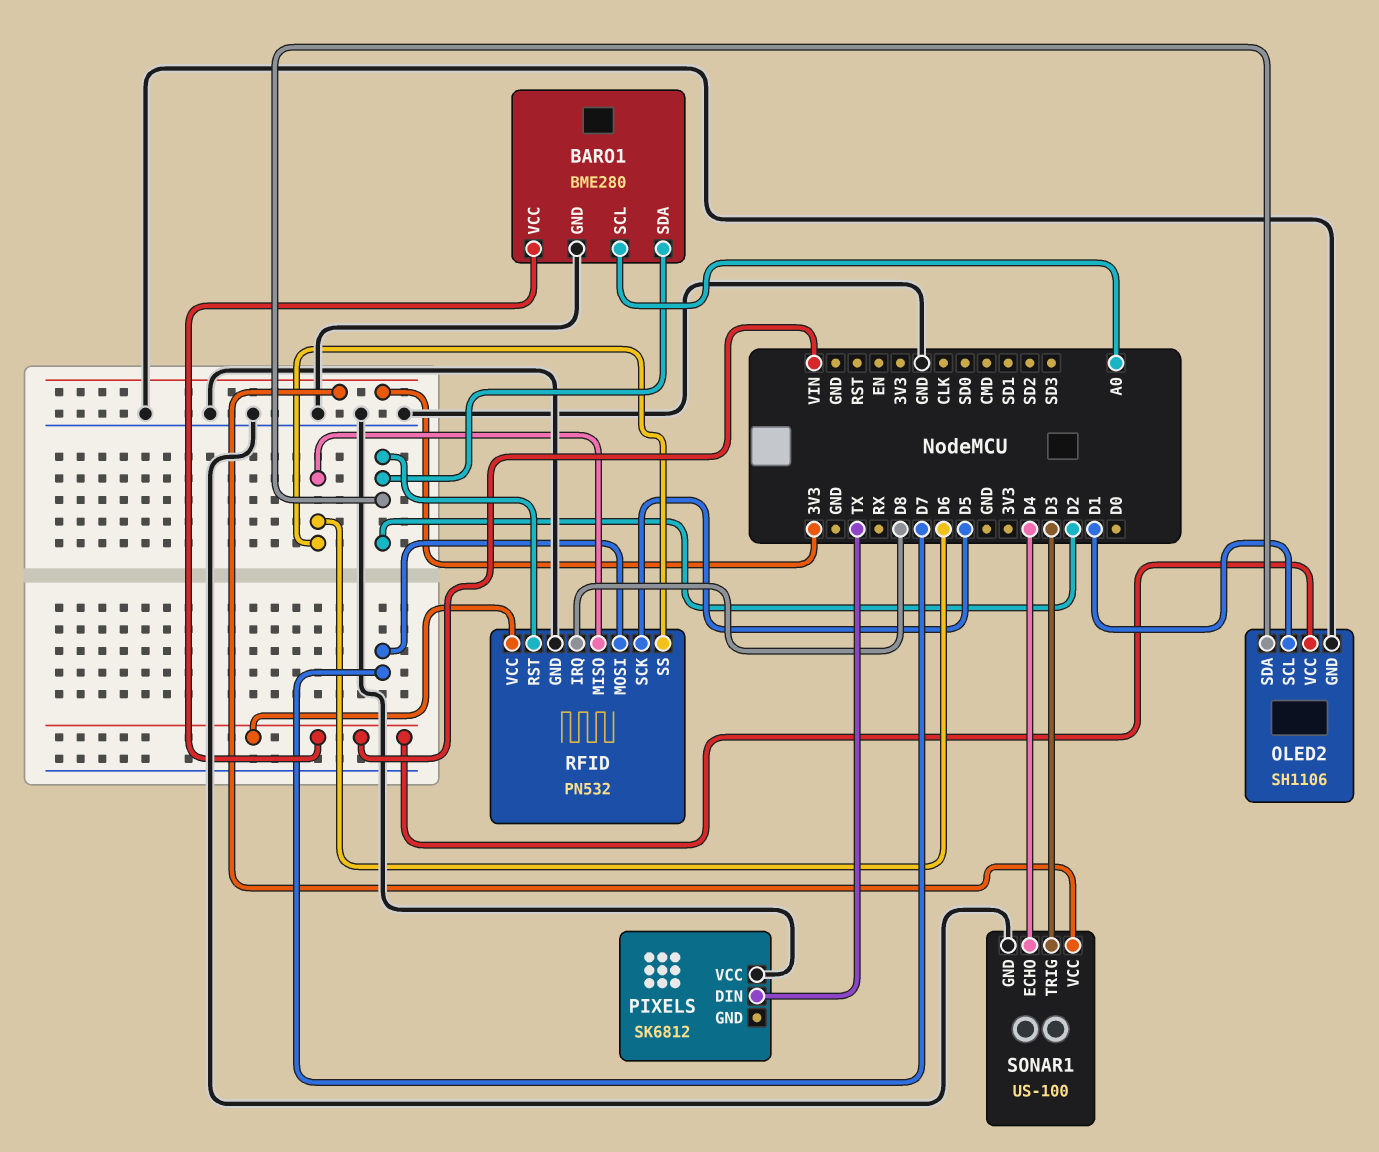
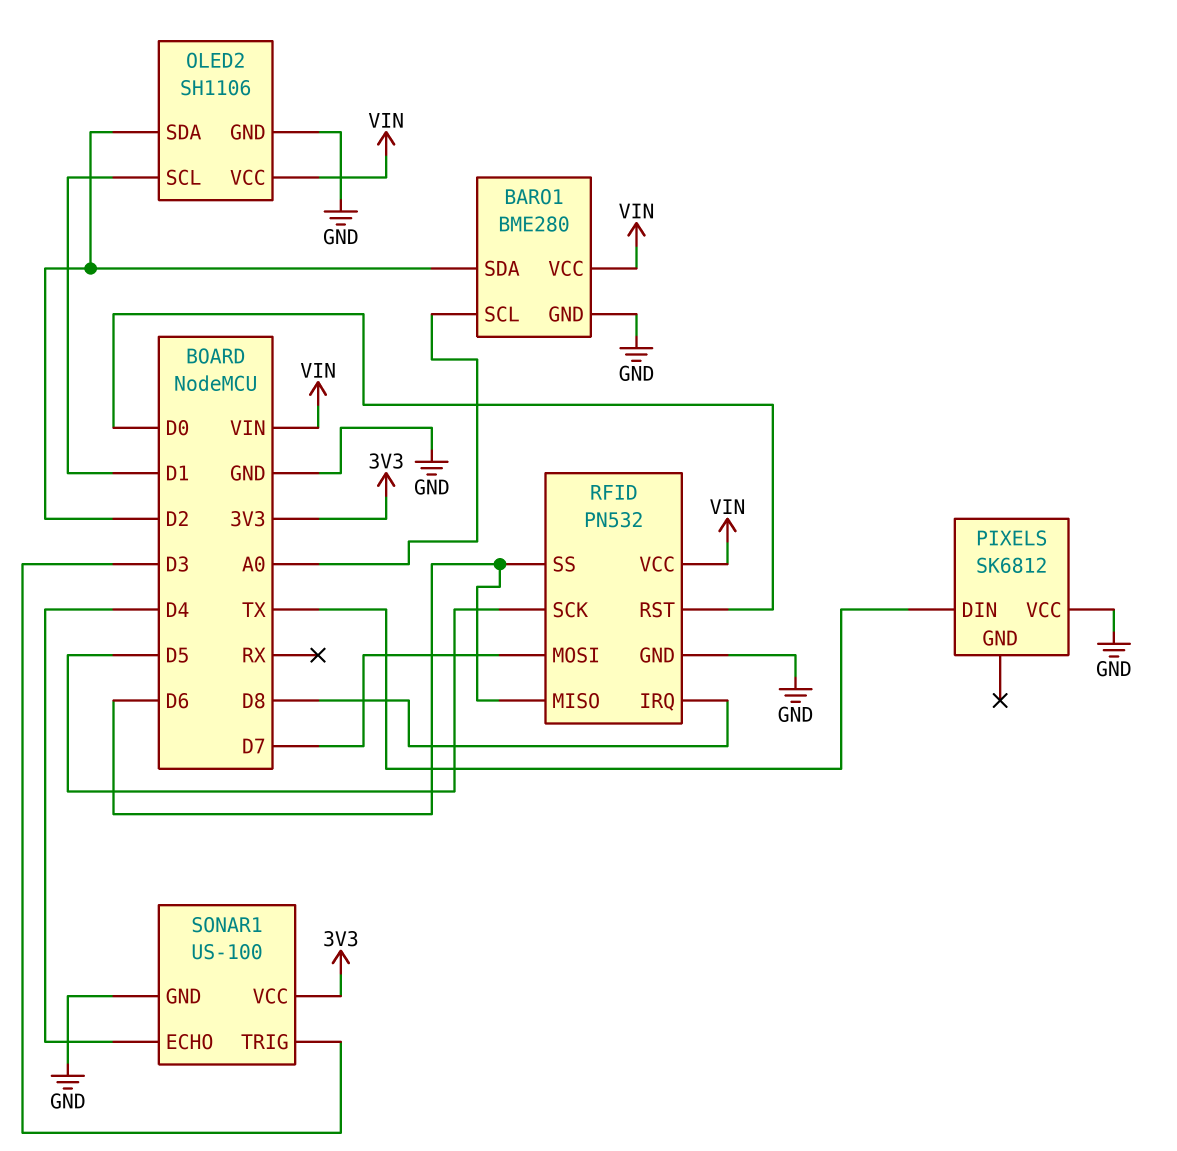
RFID pin RST: D2 -> D0

